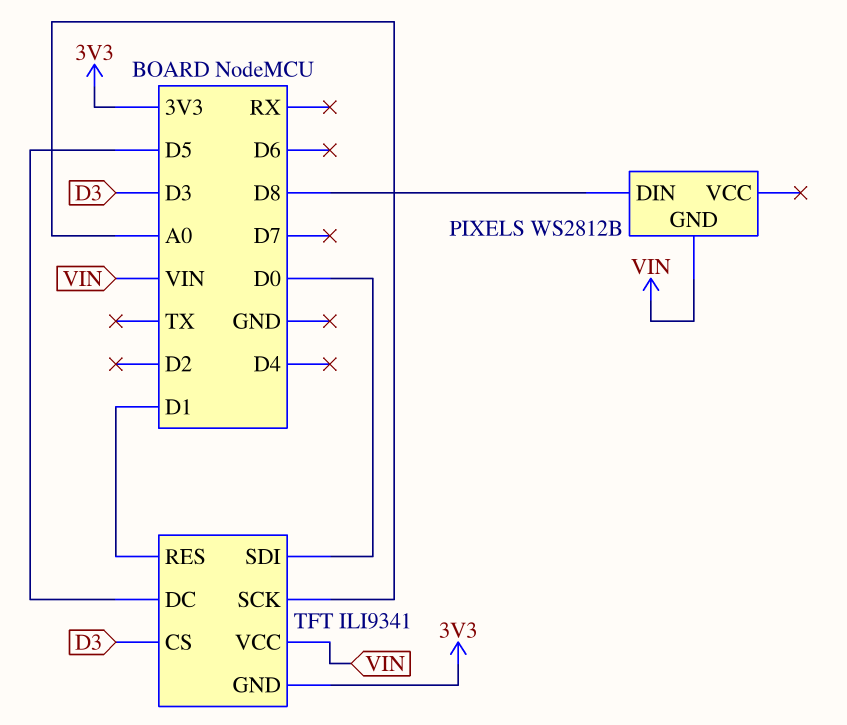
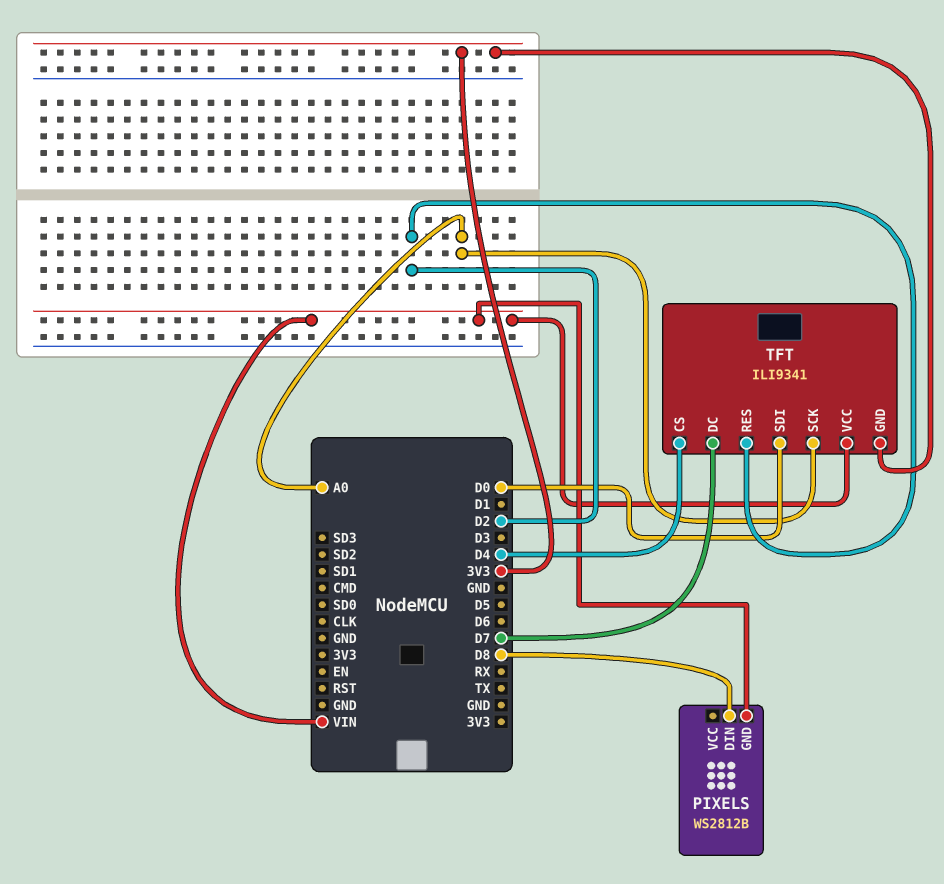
TFT pin CS: D3 -> D4
TFT pin DC: D5 -> D7
TFT pin RES: D1 -> D2

